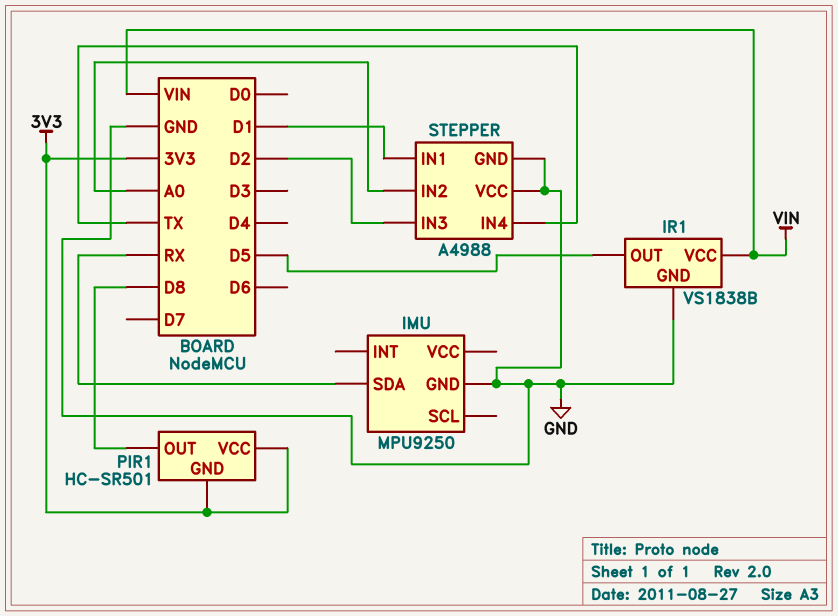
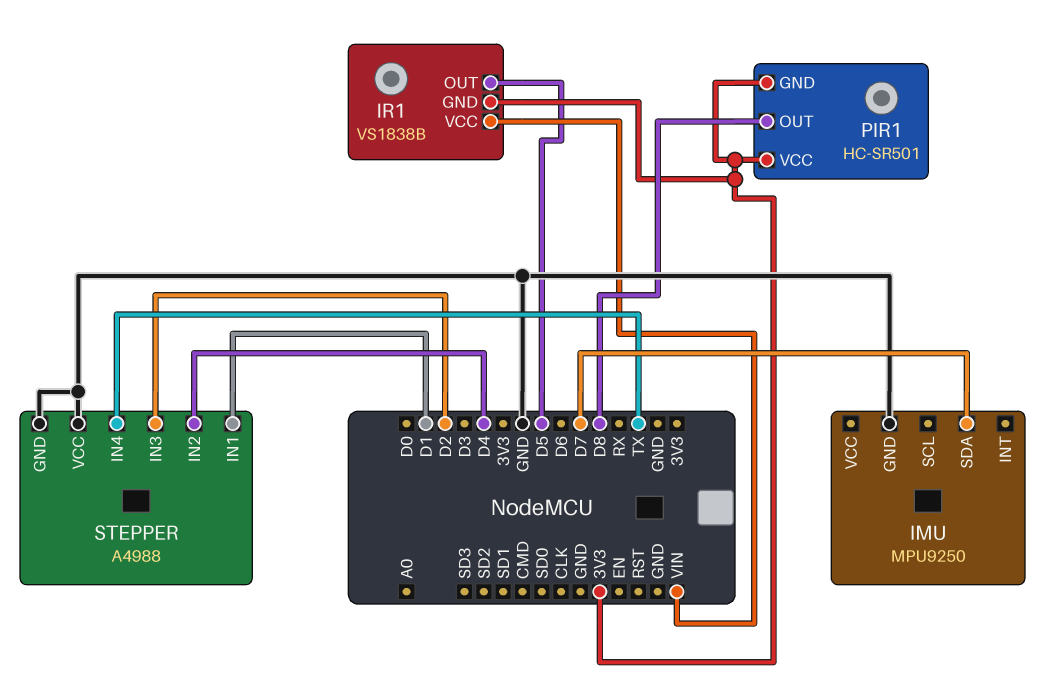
IMU pin SDA: RX -> D7
IR1 pin GND: GND -> 3V3
STEPPER pin IN2: A0 -> D4

